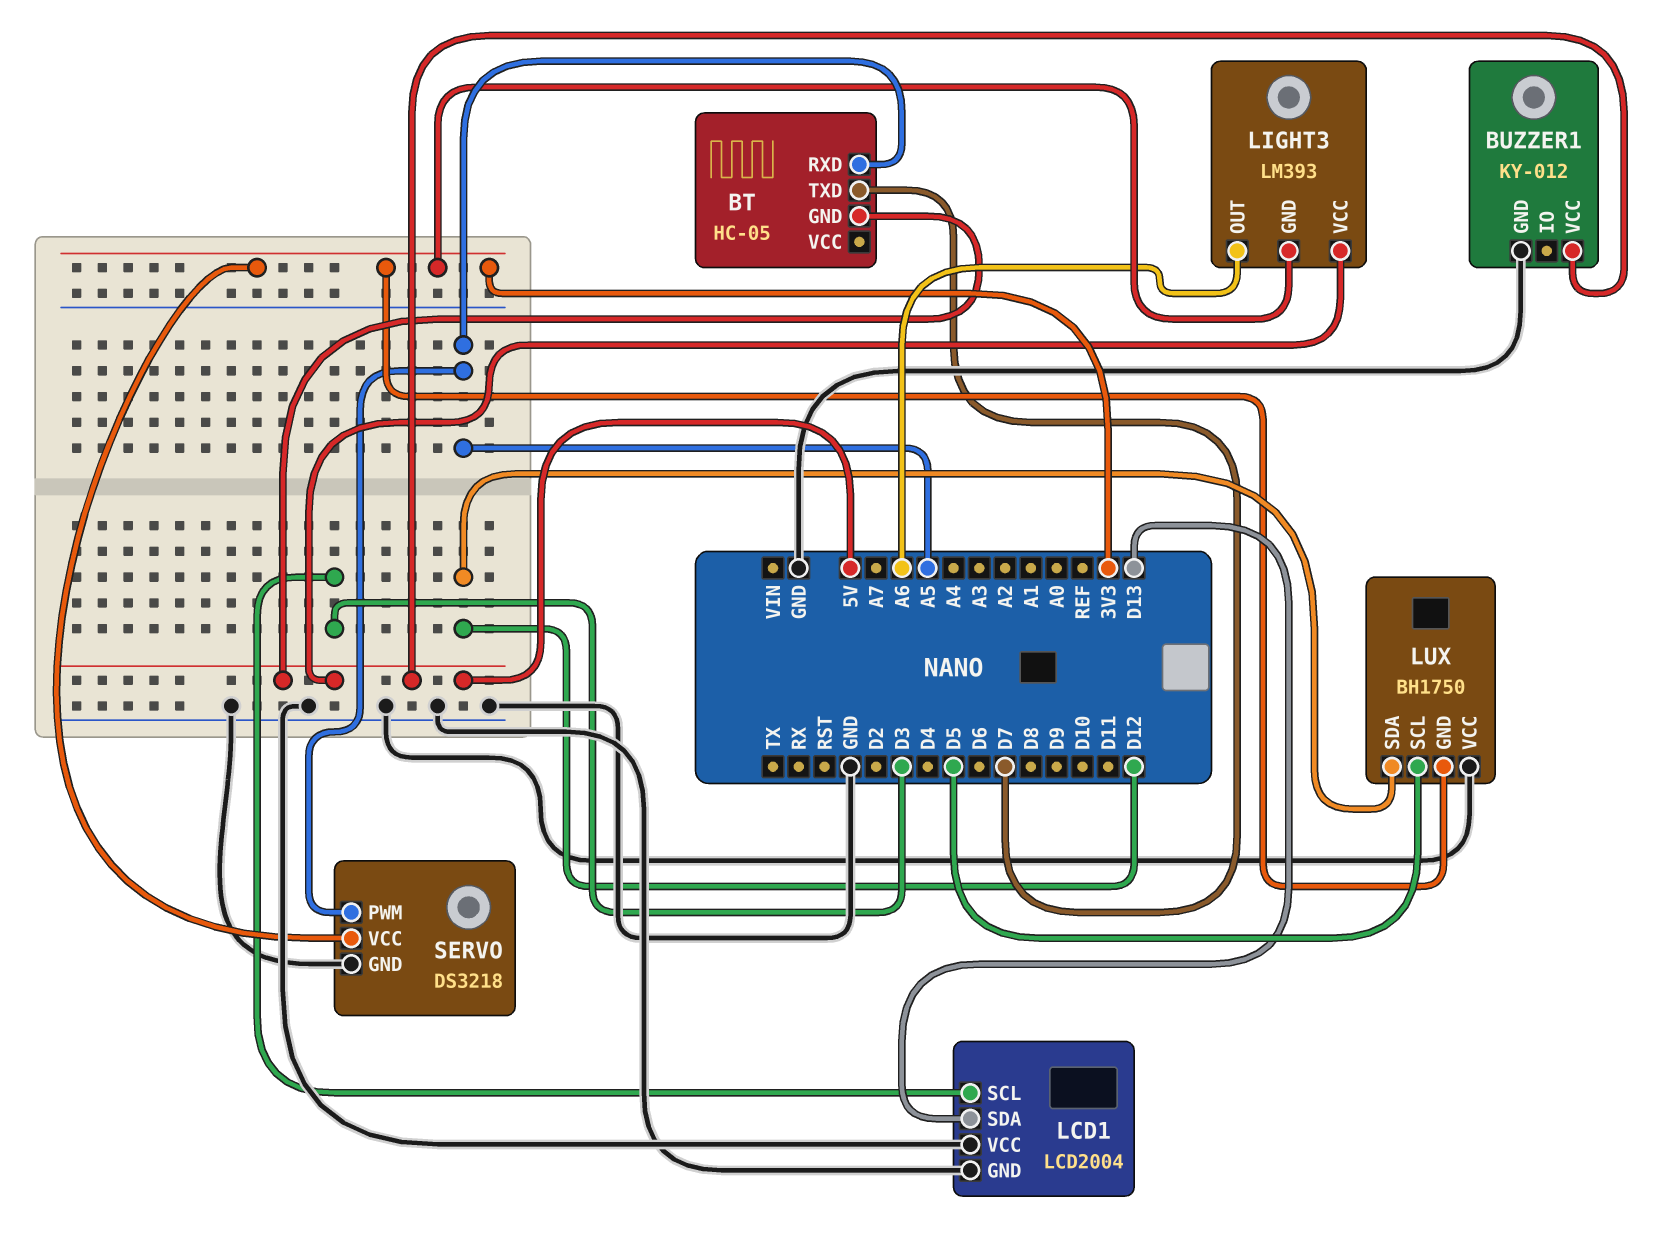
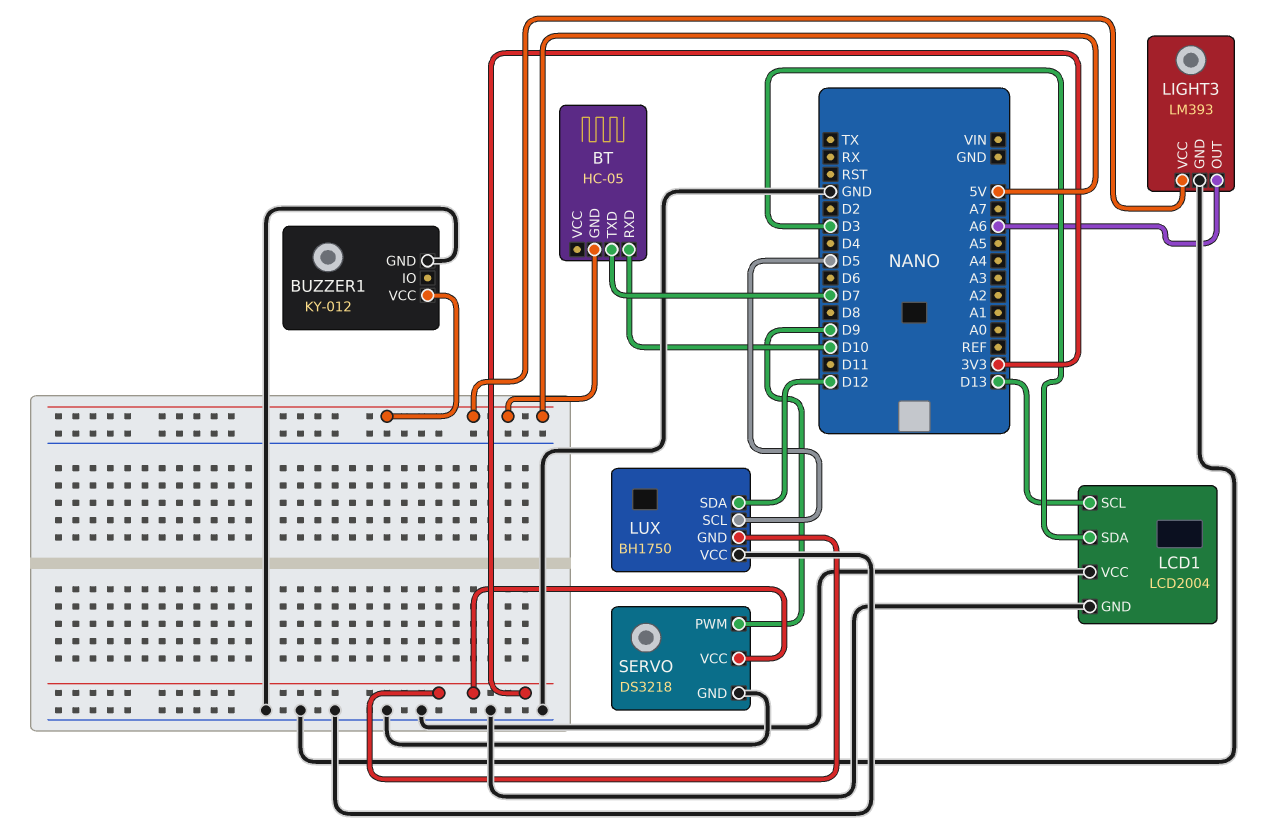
BT pin RXD: A5 -> D10
LCD1 pin SCL: D3 -> D13
LCD1 pin SDA: D13 -> D3
LIGHT3 pin GND: 3V3 -> GND
SERVO pin PWM: A5 -> D9

